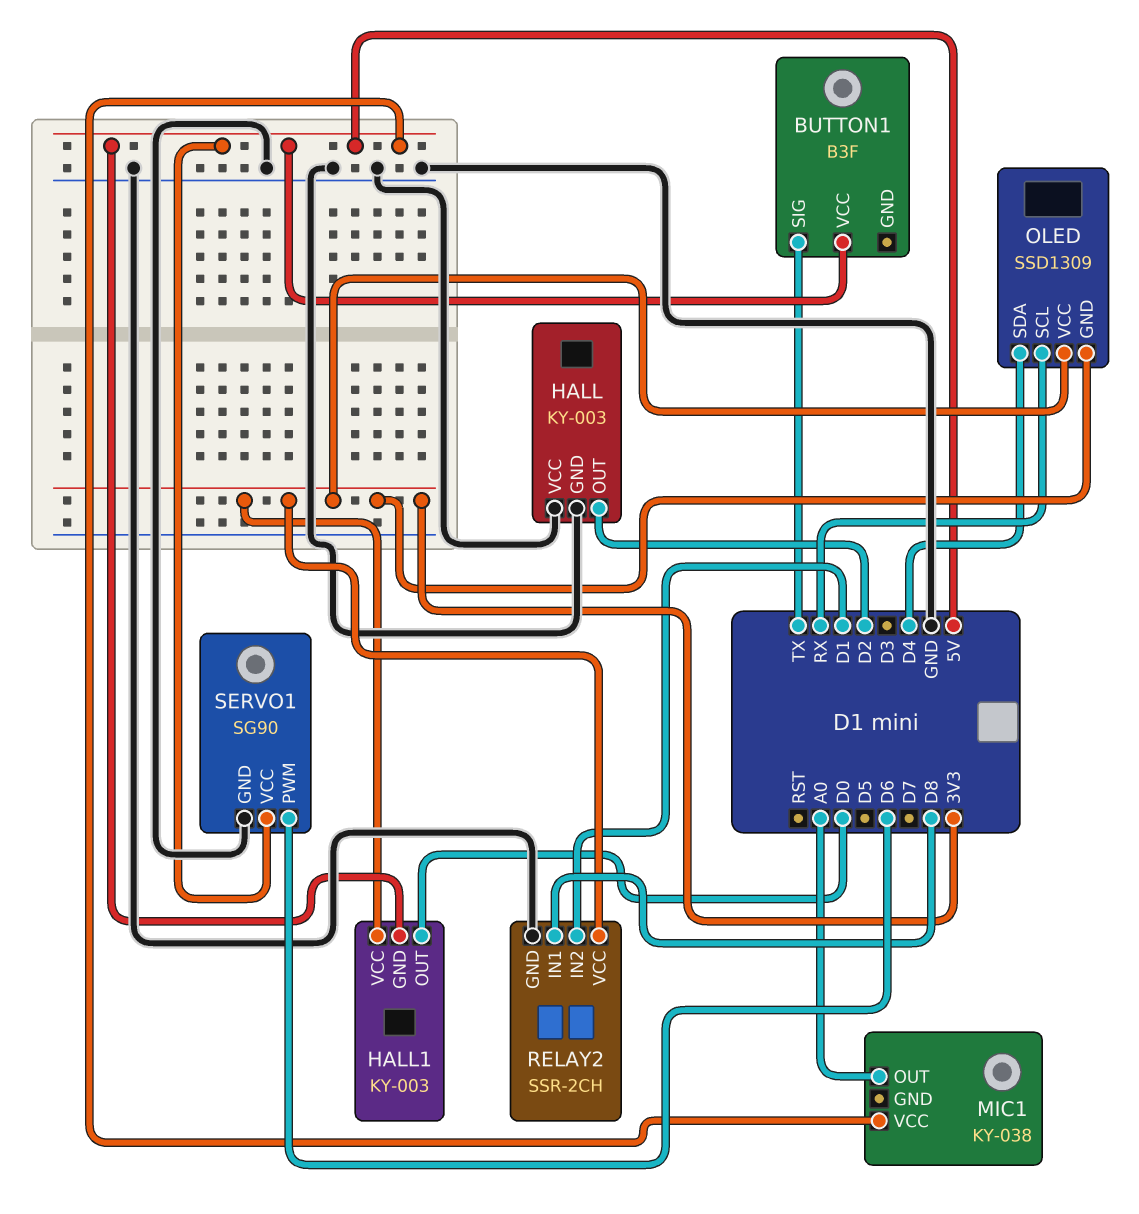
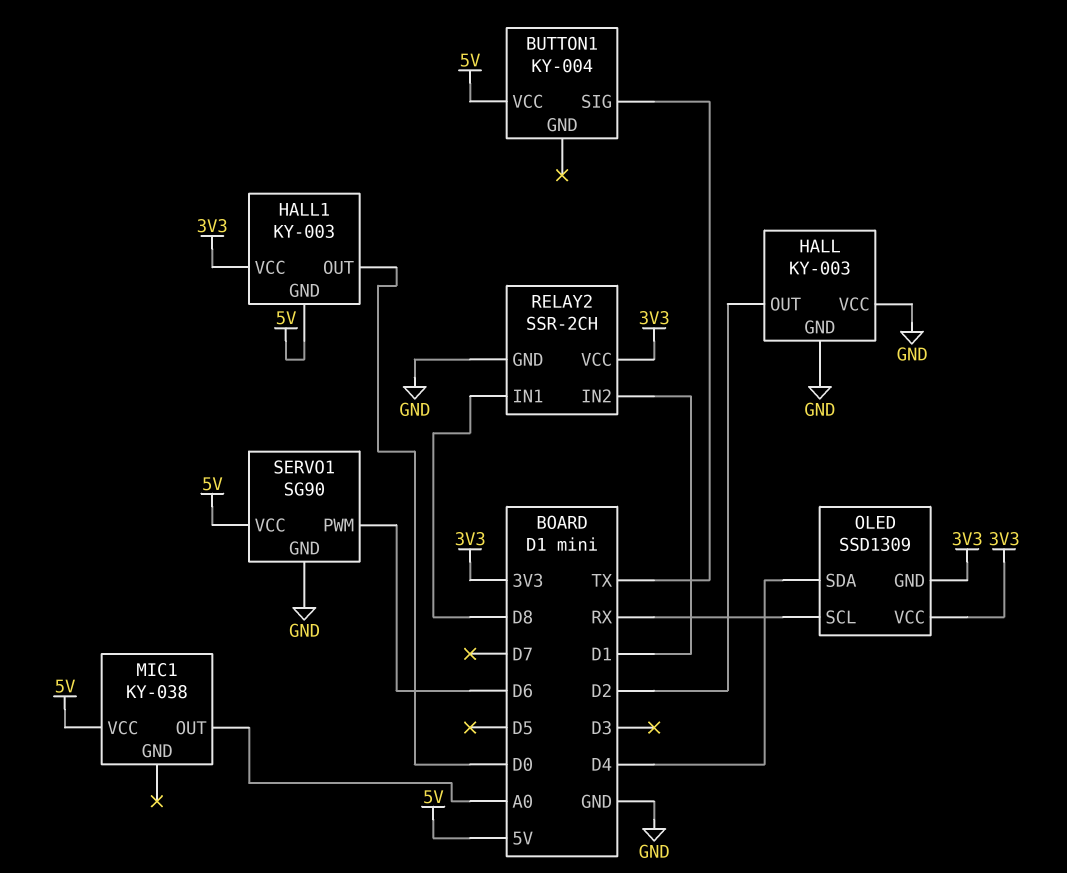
BUTTON1: B3F -> KY-004

